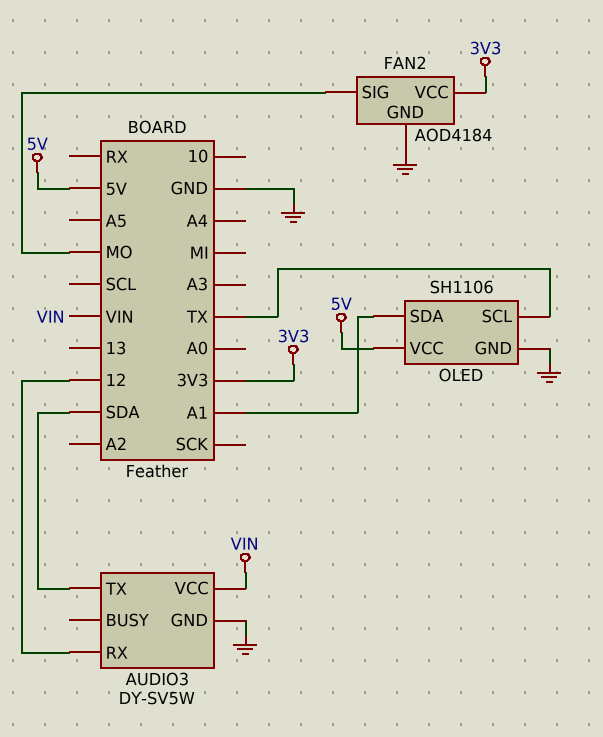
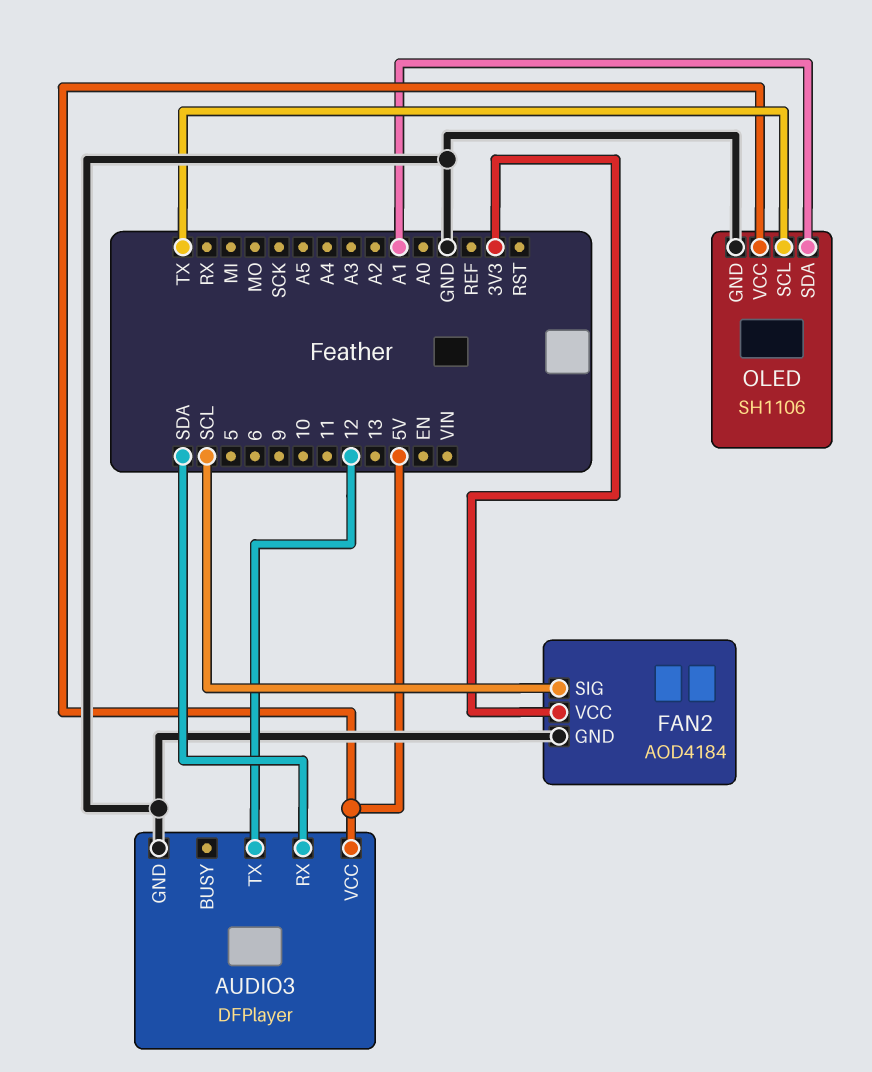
AUDIO3: DY-SV5W -> DFPlayer
AUDIO3 pin RX: 12 -> SDA
AUDIO3 pin TX: SDA -> 12
AUDIO3 pin VCC: VIN -> 5V
FAN2 pin SIG: MO -> SCL

